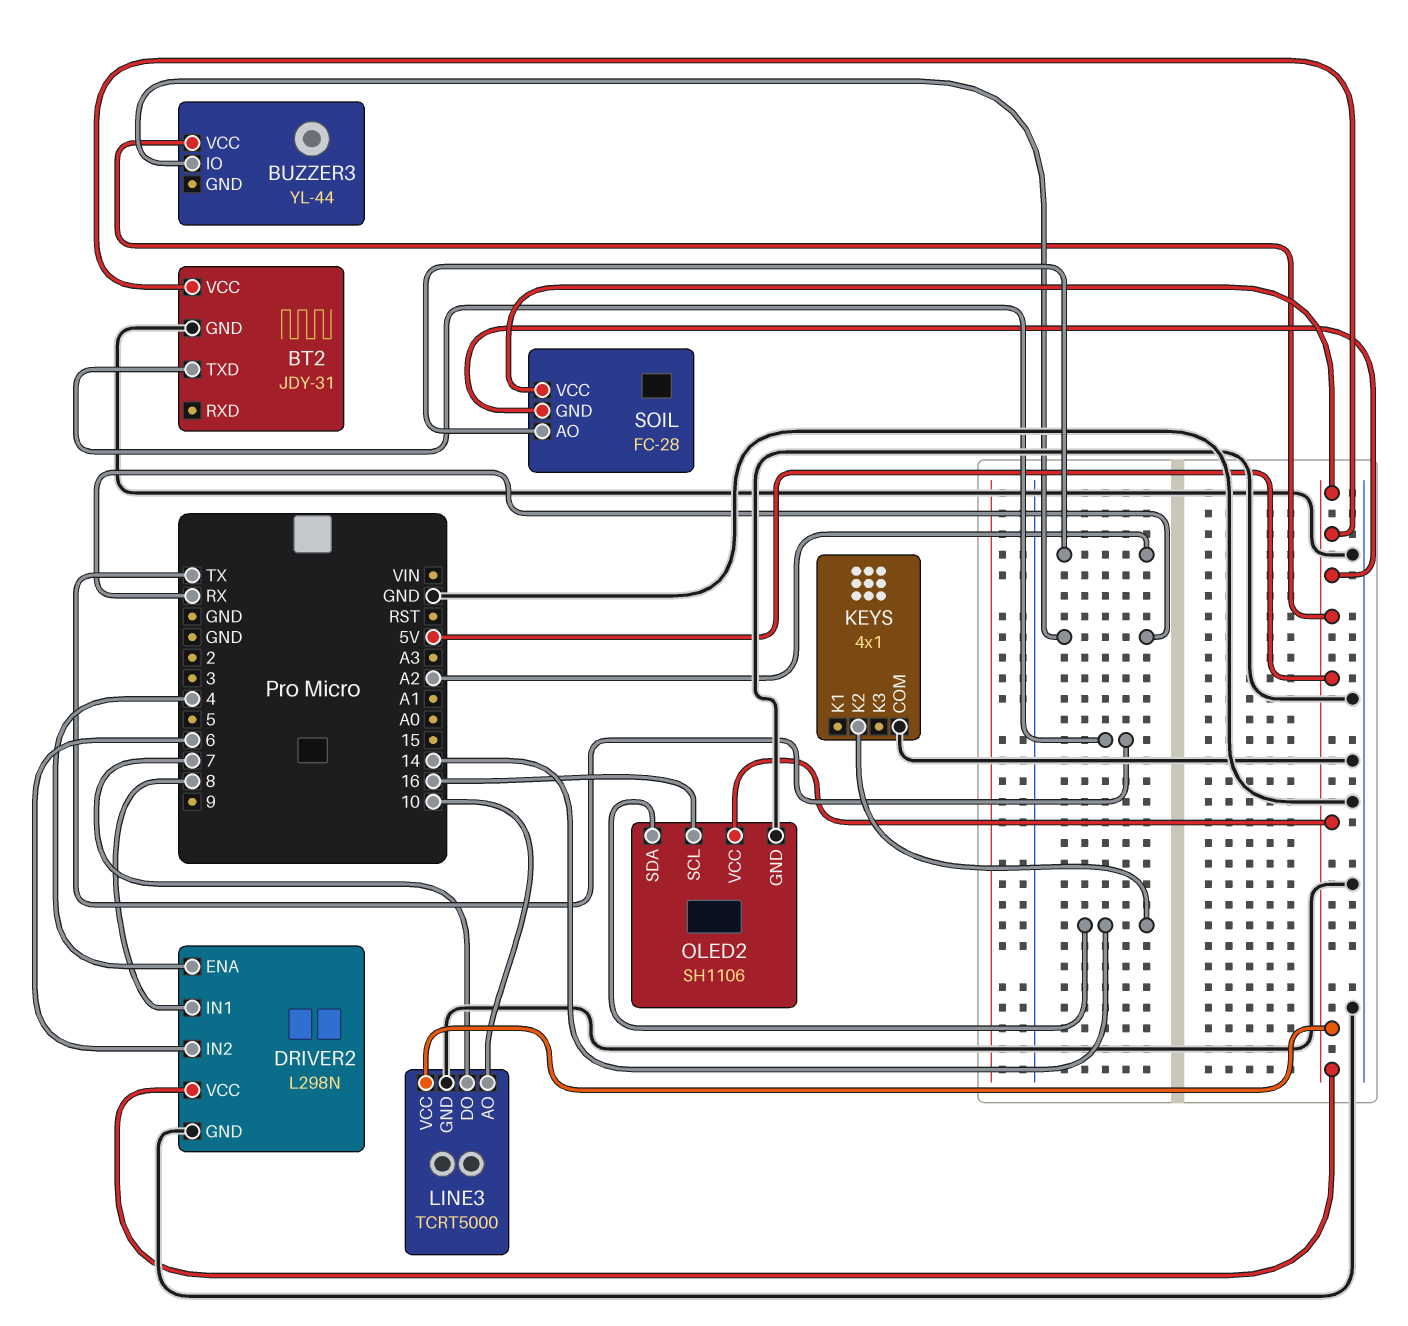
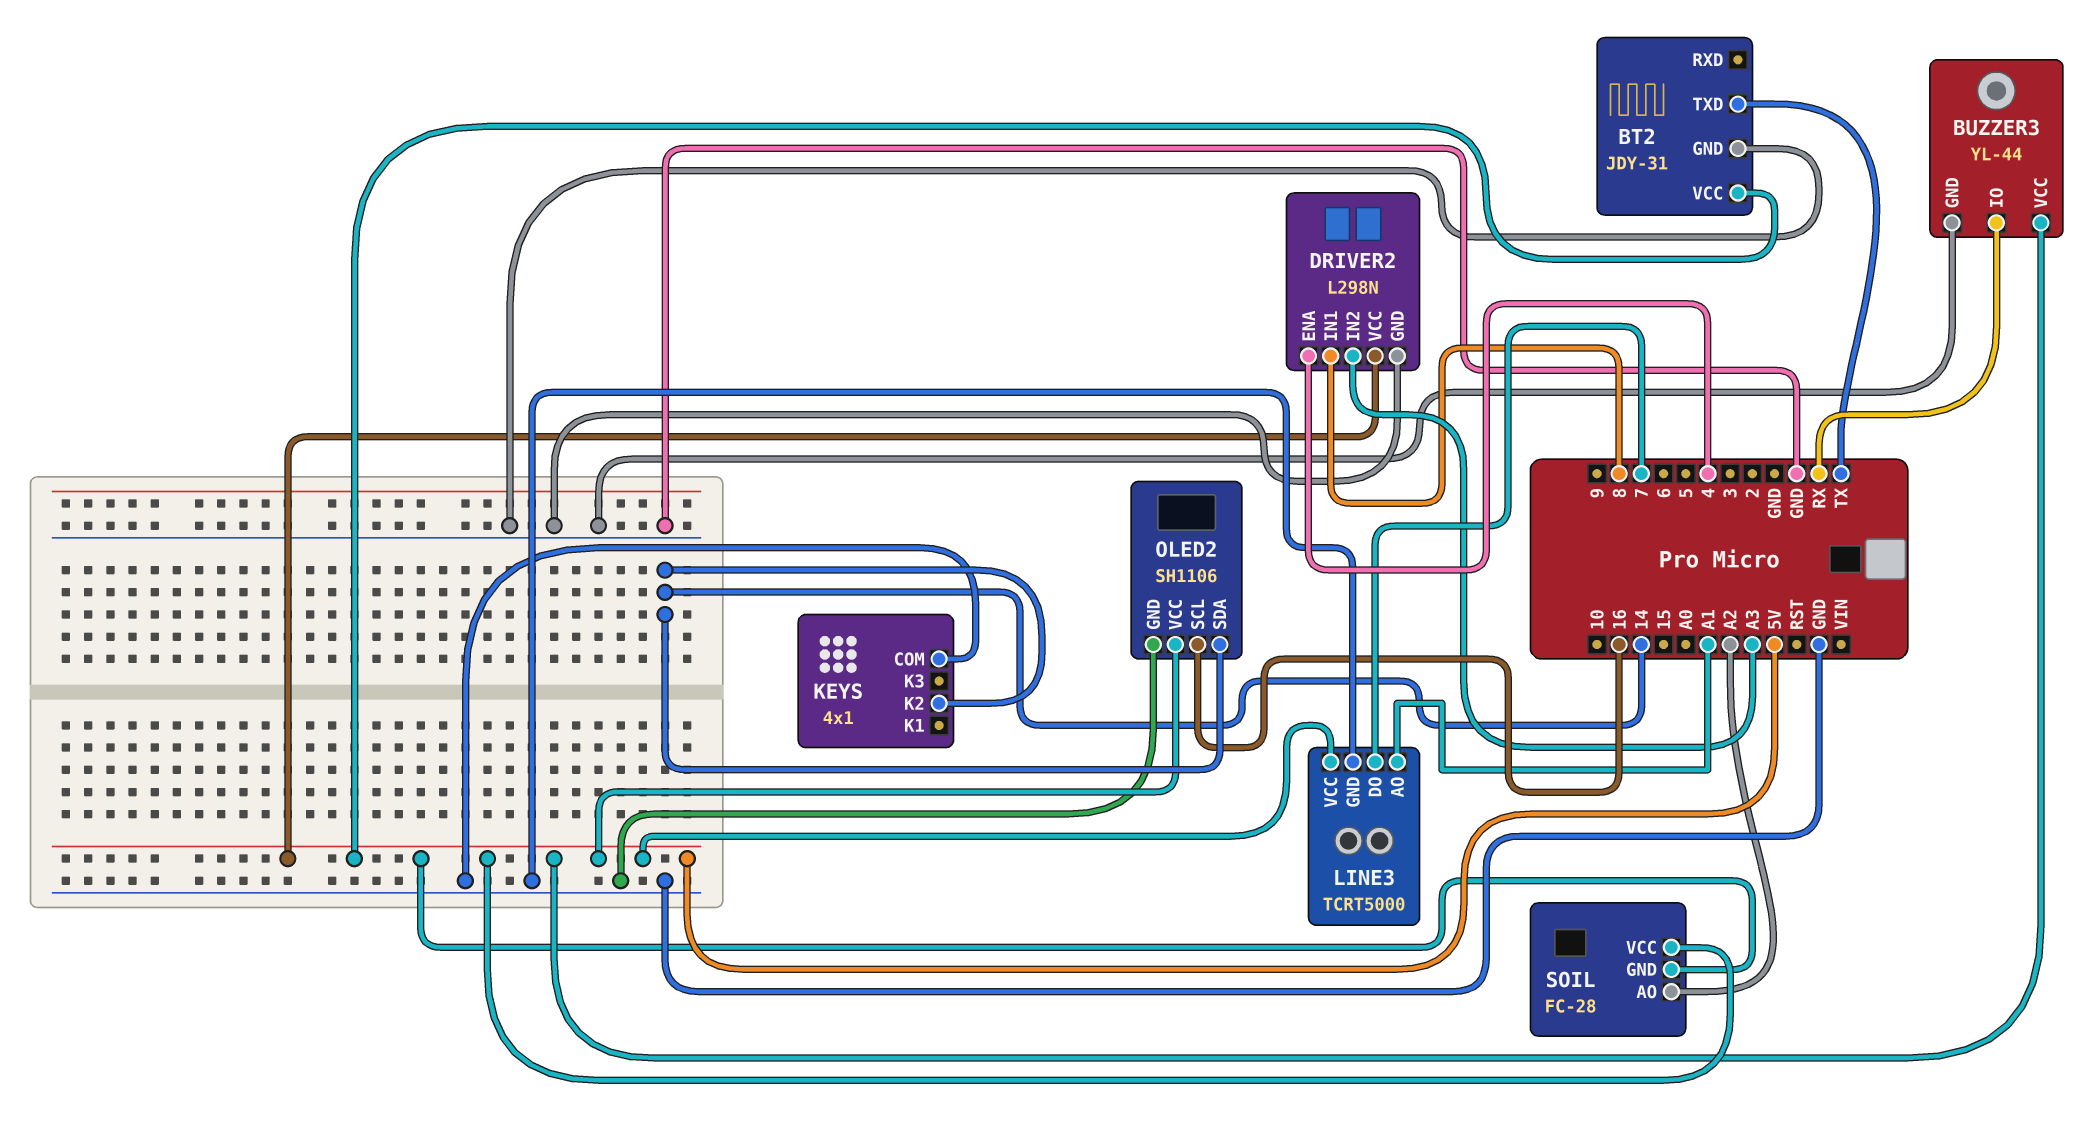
BUZZER3 pin GND: none -> GND
DRIVER2 pin IN2: 6 -> A3
LINE3 pin AO: 10 -> A1

